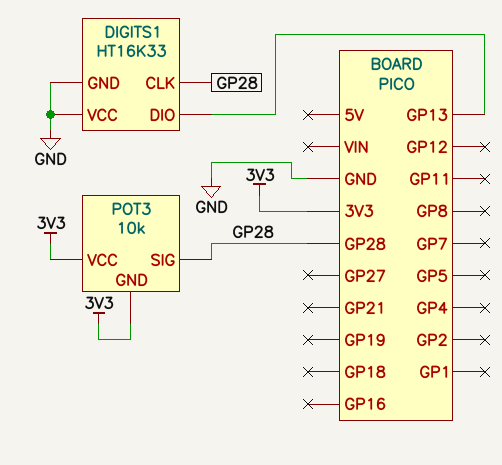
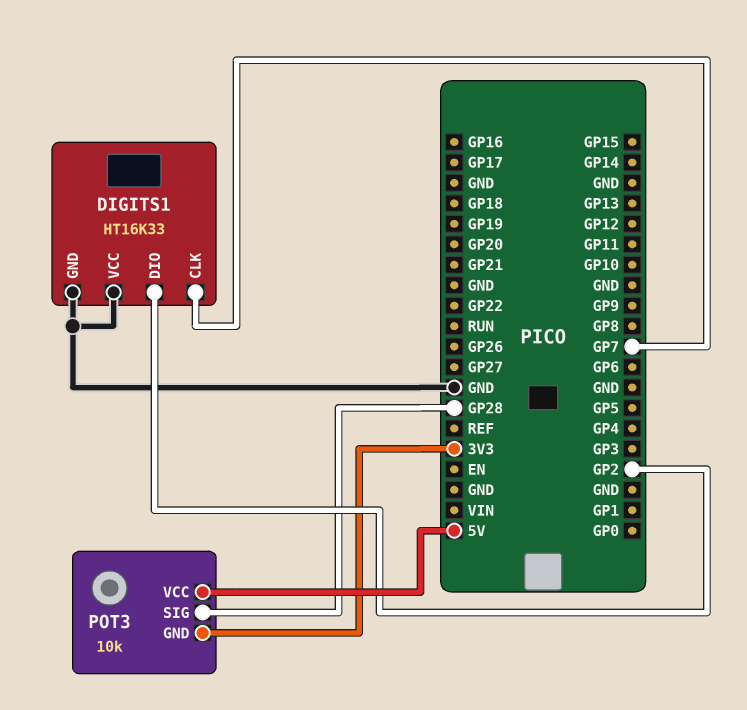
DIGITS1 pin CLK: GP28 -> GP7
DIGITS1 pin DIO: GP13 -> GP2
POT3 pin VCC: 3V3 -> 5V

